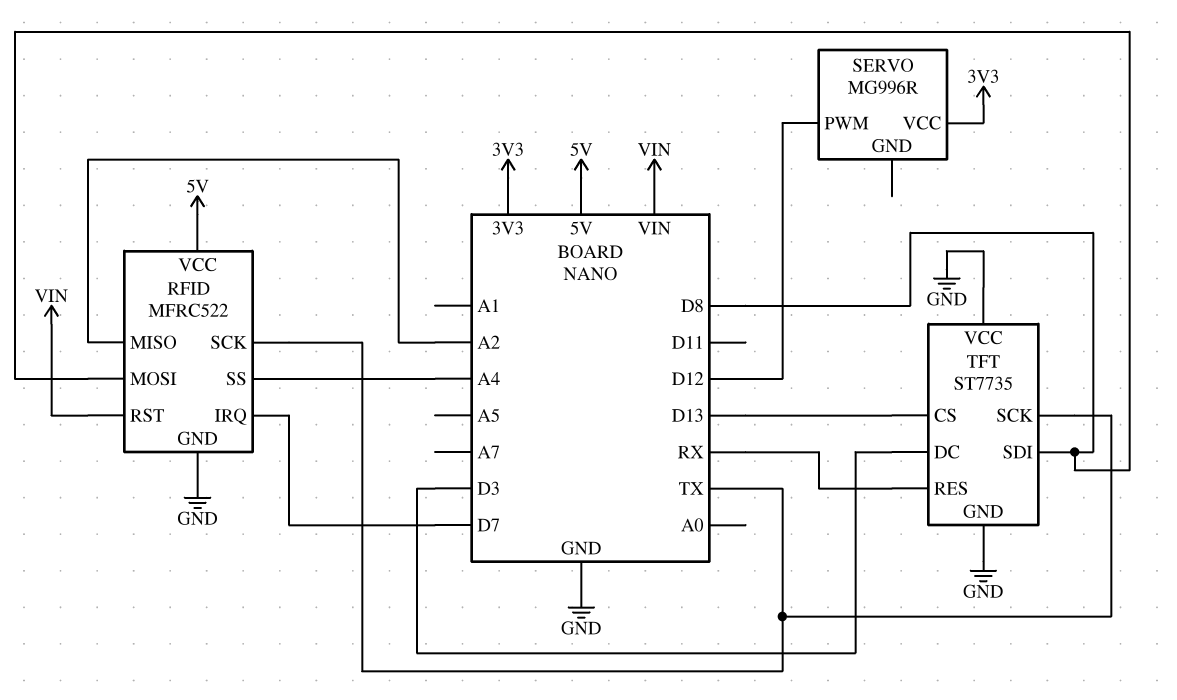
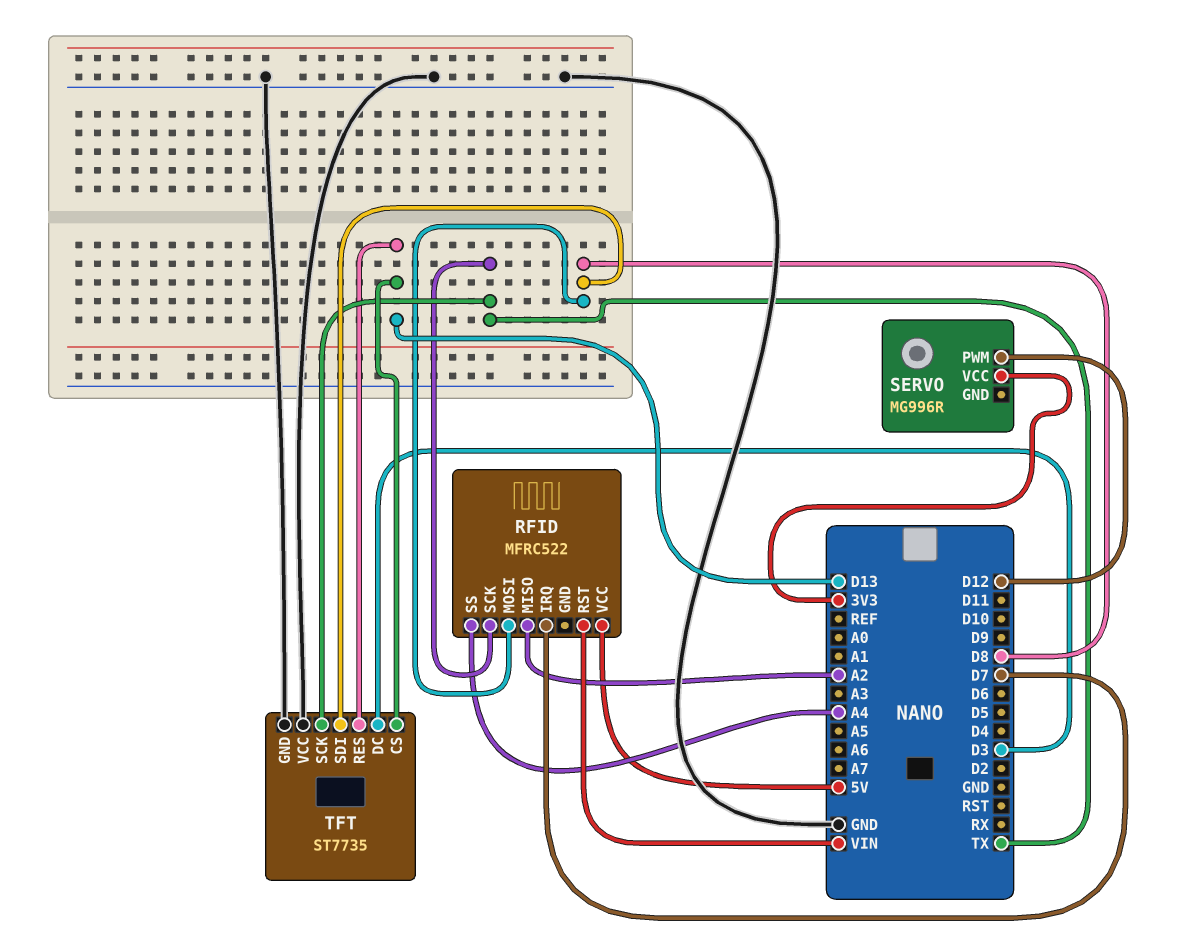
RFID pin GND: GND -> none
TFT pin RES: RX -> D13

